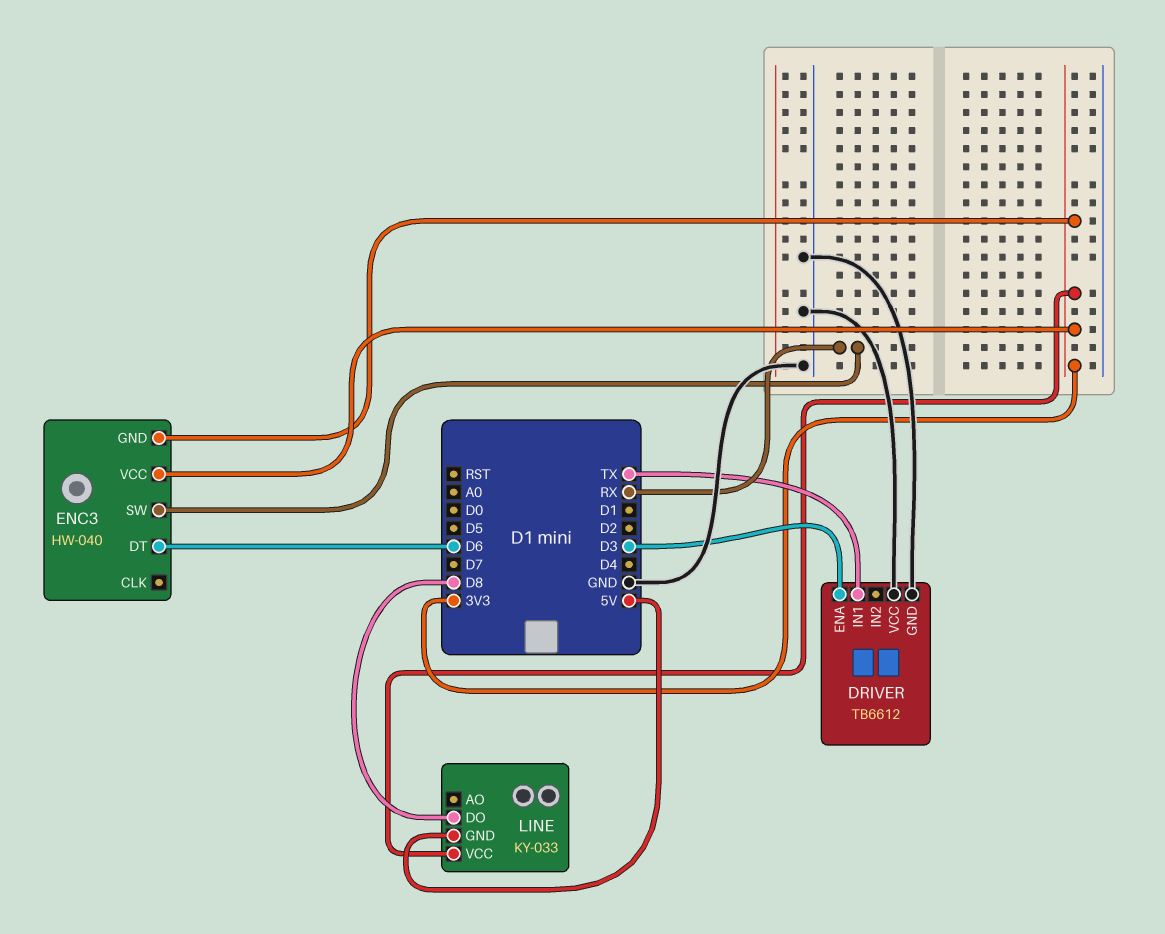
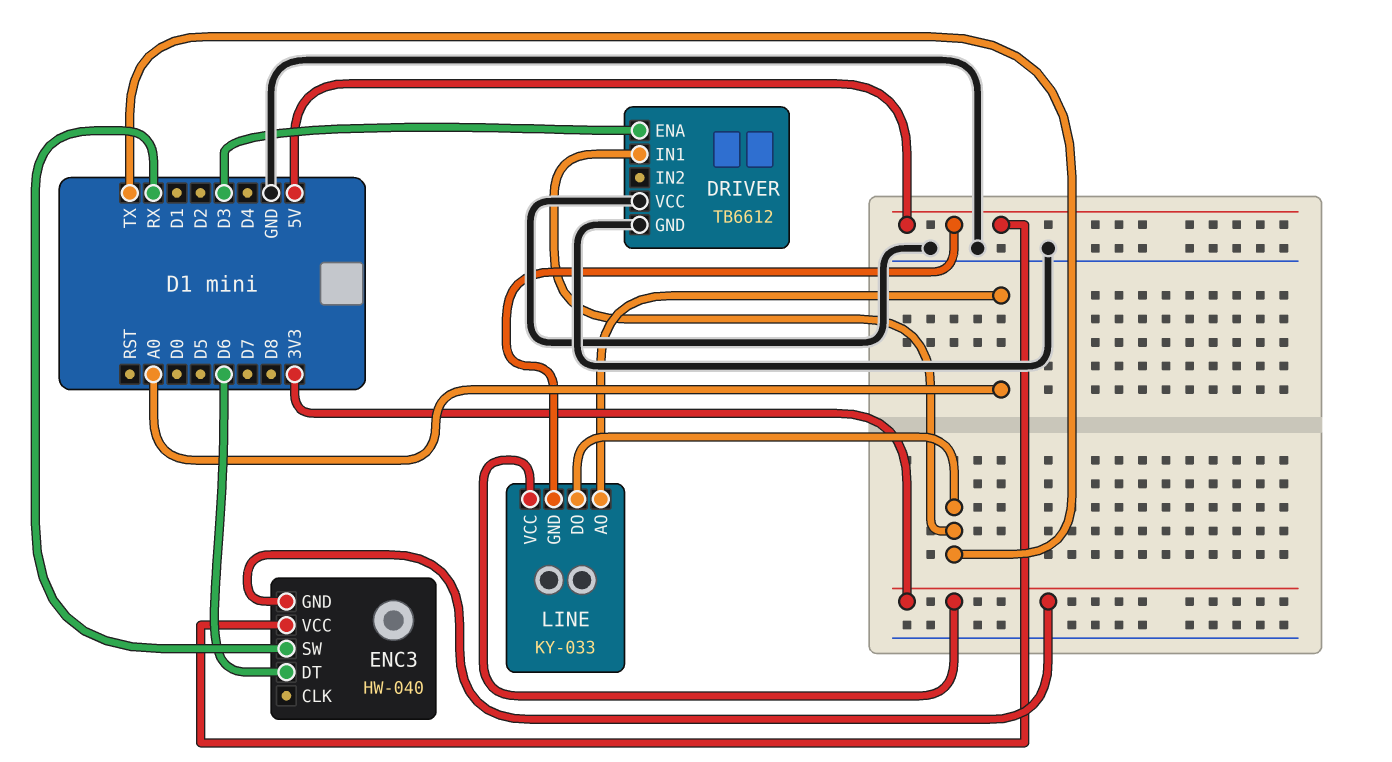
ENC3 pin VCC: 3V3 -> 5V
LINE pin AO: none -> A0
LINE pin DO: D8 -> TX

